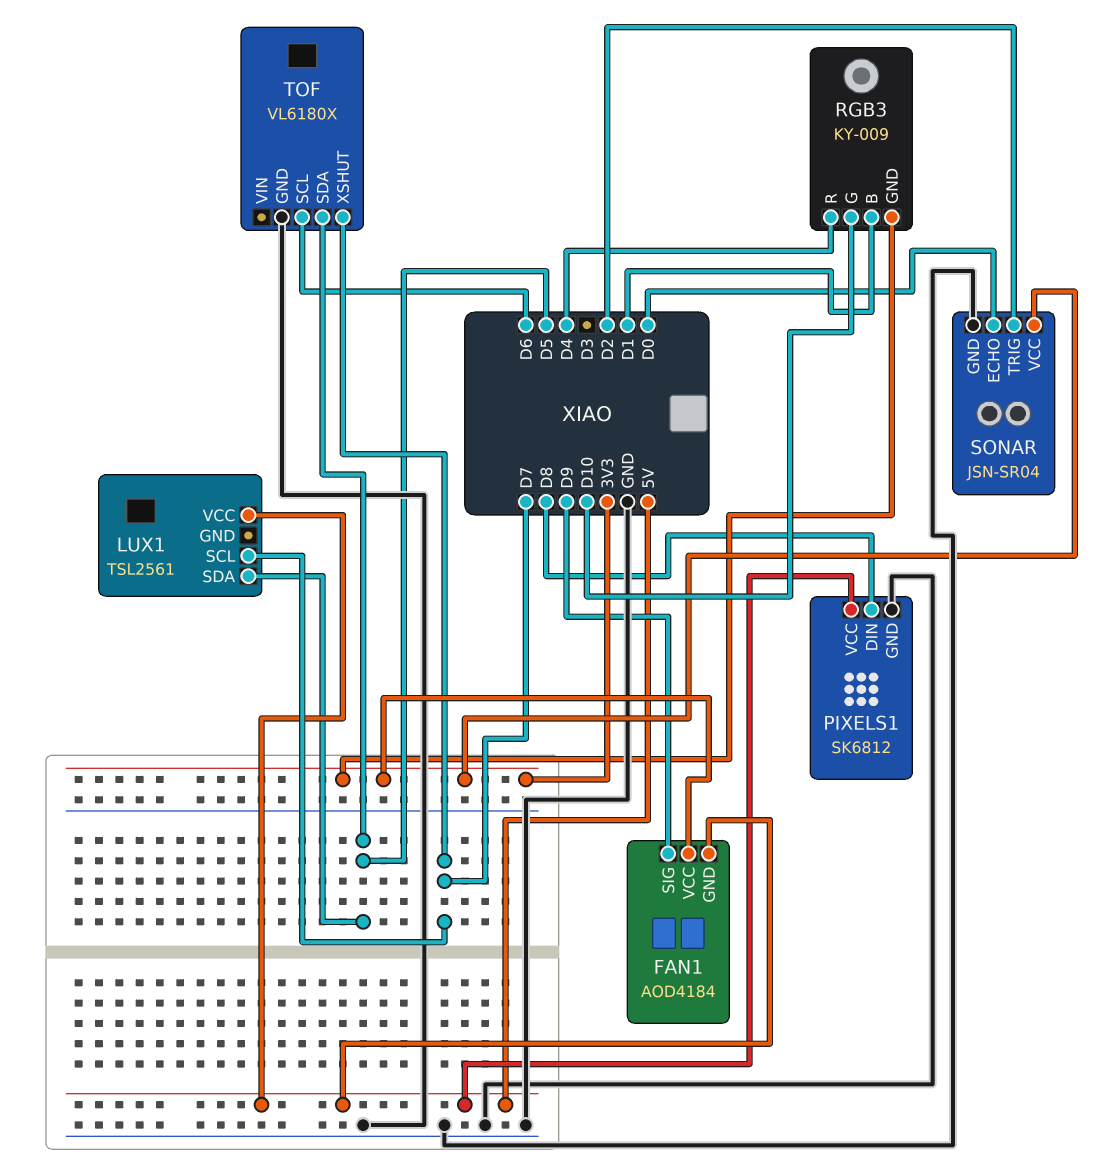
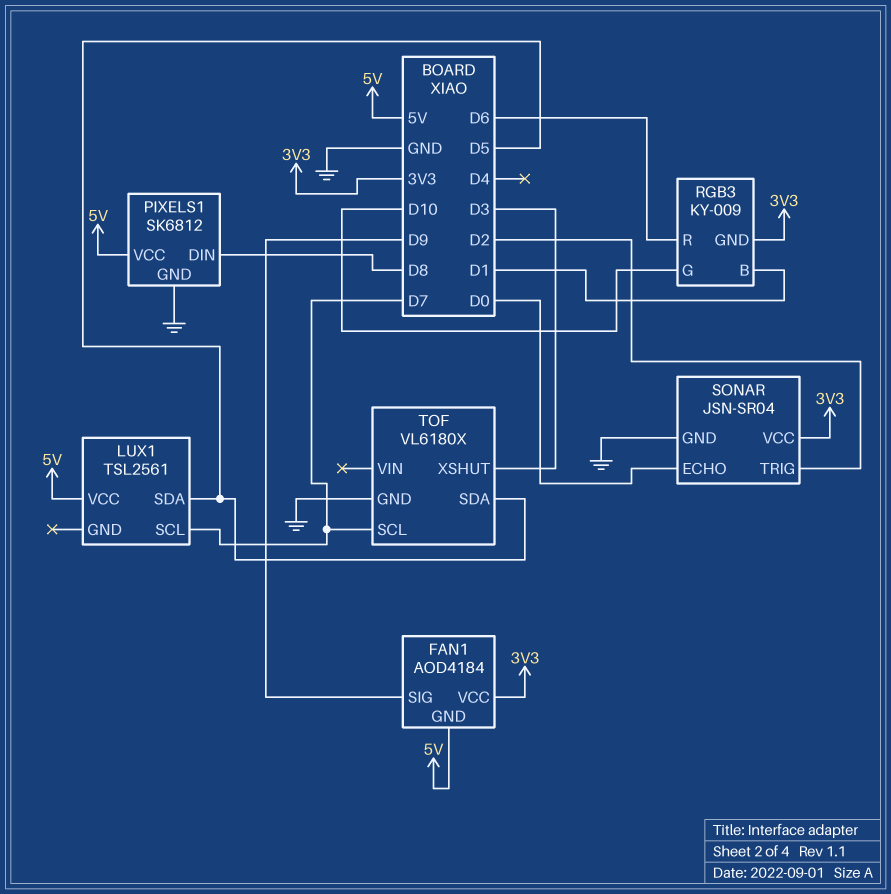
RGB3 pin R: D4 -> D6
TOF pin SCL: D6 -> D7
TOF pin XSHUT: D7 -> D3

